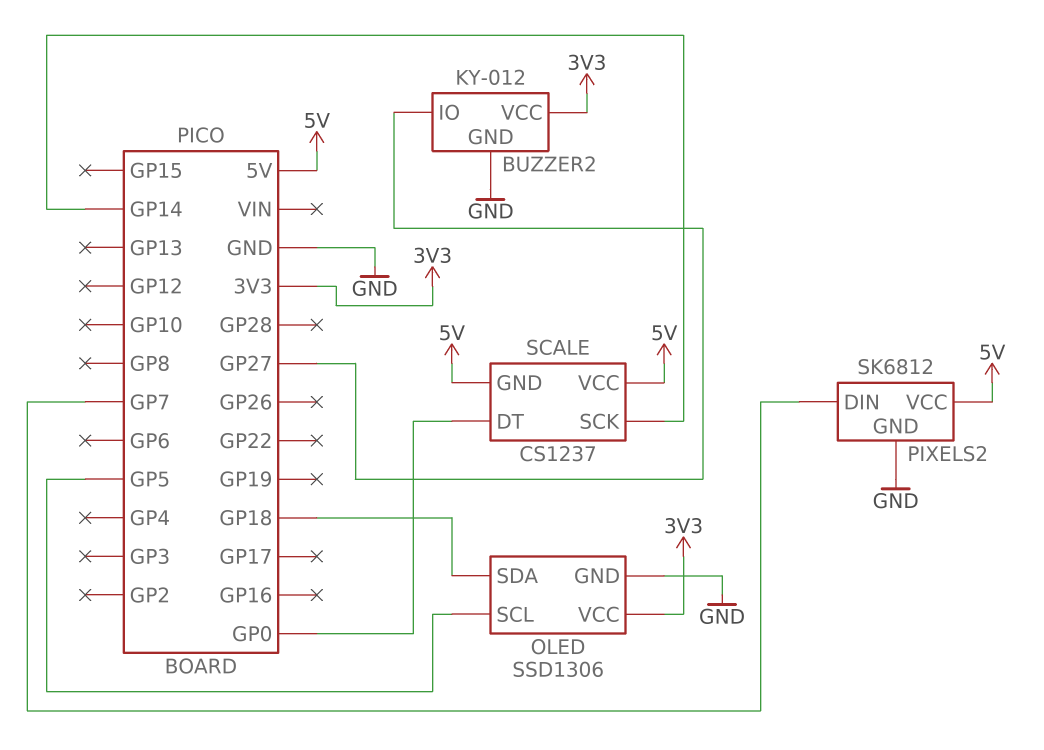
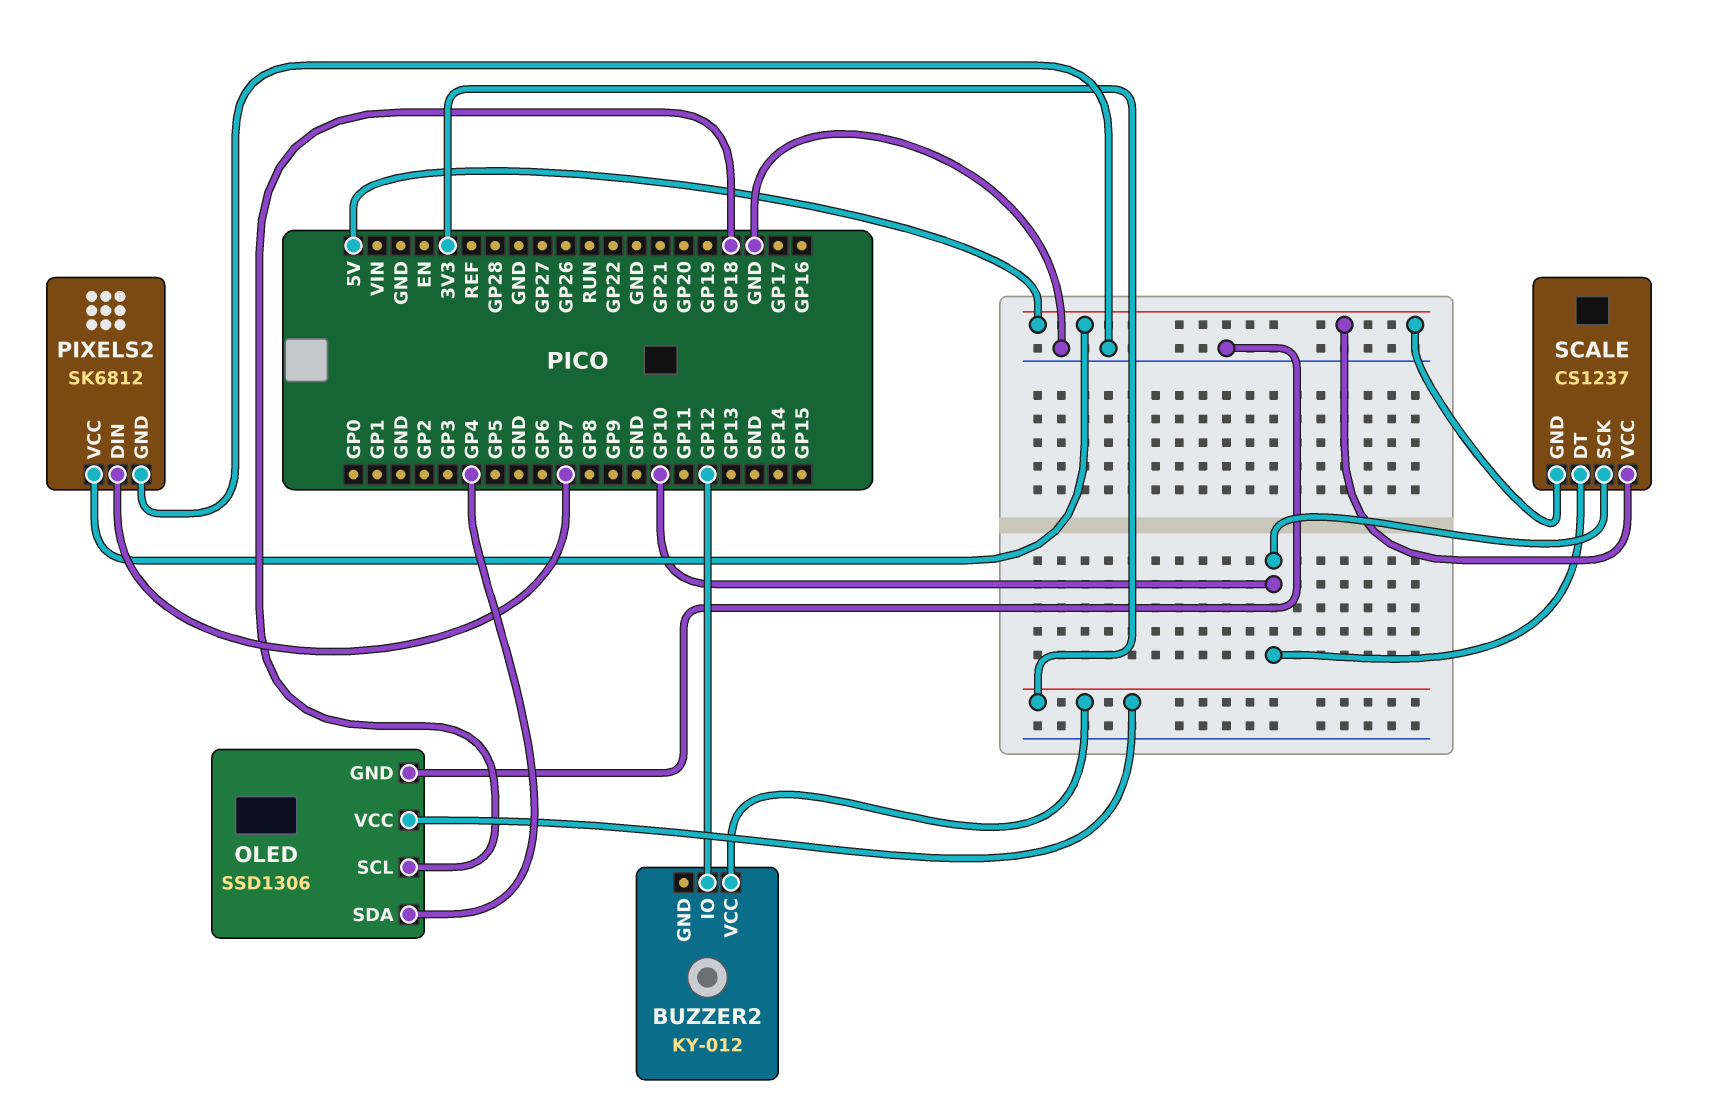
BUZZER2 pin GND: GND -> none
BUZZER2 pin IO: GP27 -> GP12
OLED pin SCL: GP5 -> GP18
OLED pin SDA: GP18 -> GP4
SCALE pin DT: GP0 -> GP10
SCALE pin SCK: GP14 -> GP10

